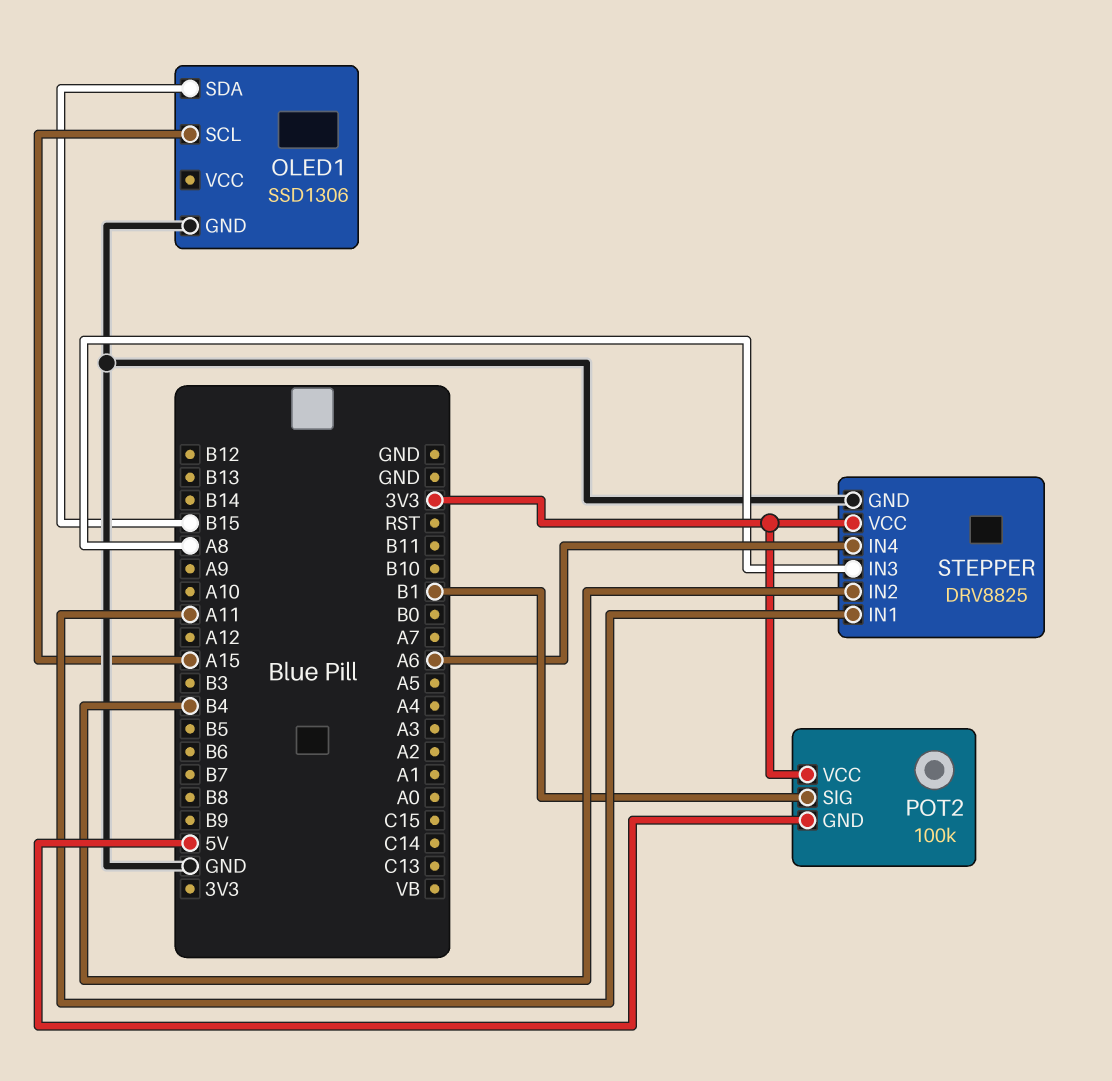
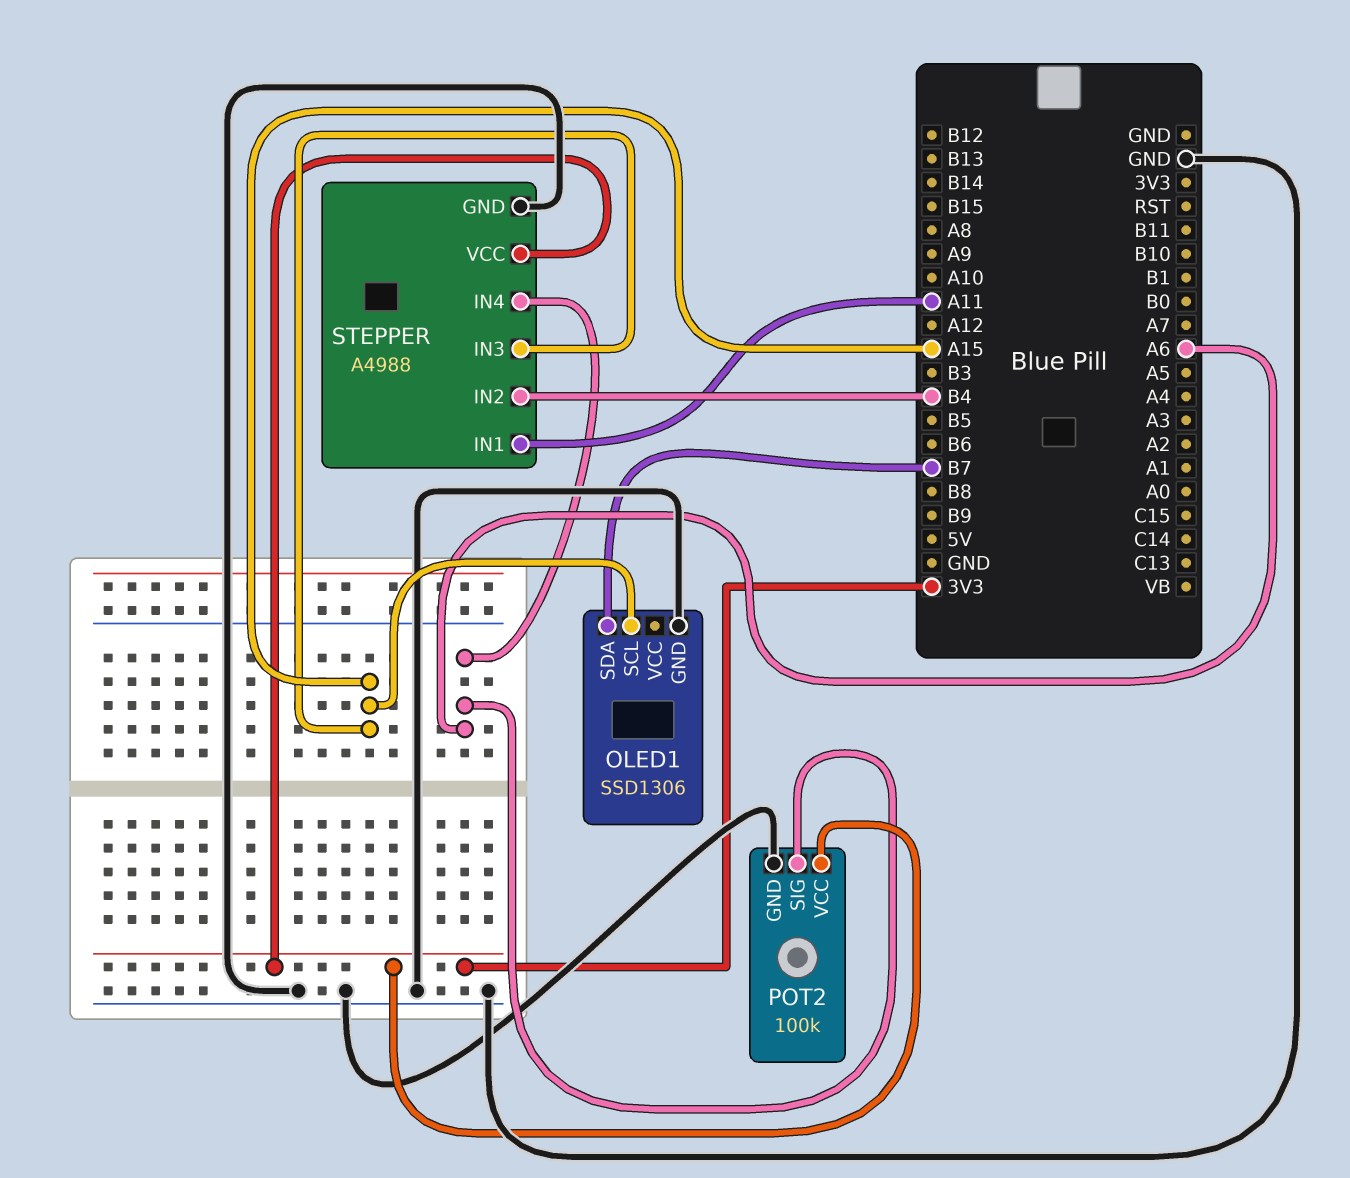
OLED1 pin SDA: B15 -> B7
POT2 pin GND: 5V -> GND
POT2 pin SIG: B1 -> A6
STEPPER: DRV8825 -> A4988
STEPPER pin IN3: A8 -> A15

